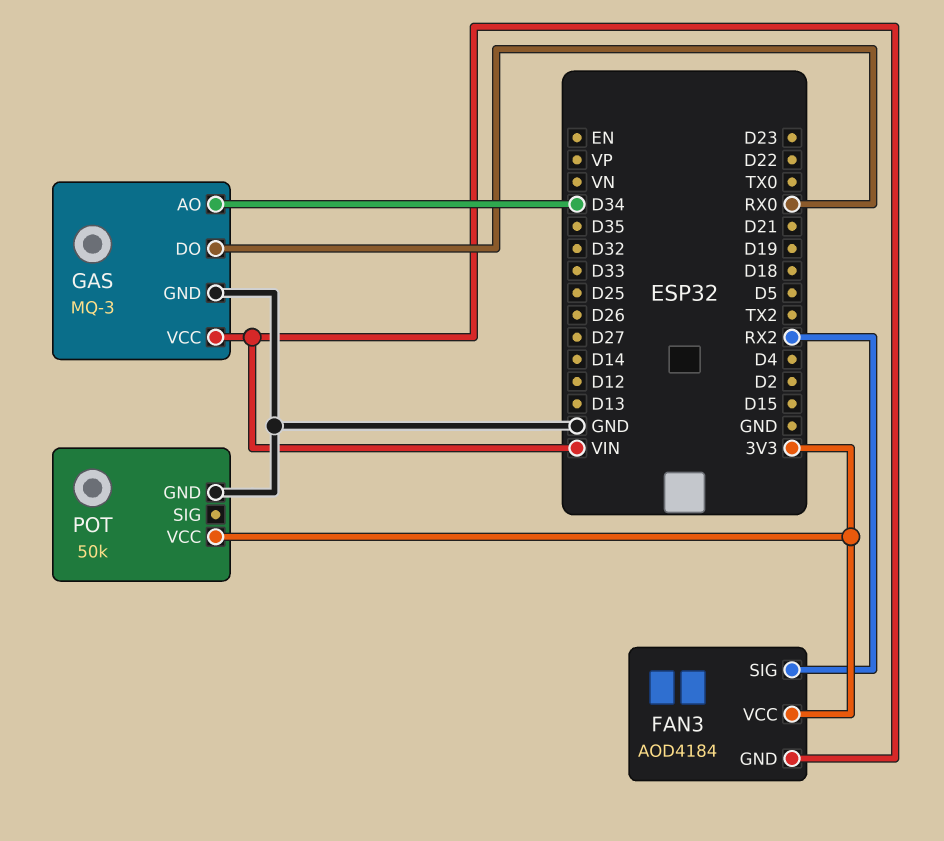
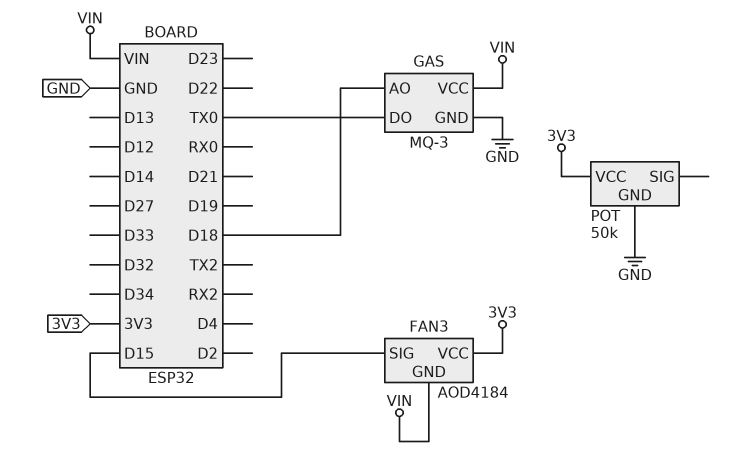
FAN3 pin SIG: RX2 -> D15
GAS pin AO: D34 -> D18
GAS pin DO: RX0 -> TX0

